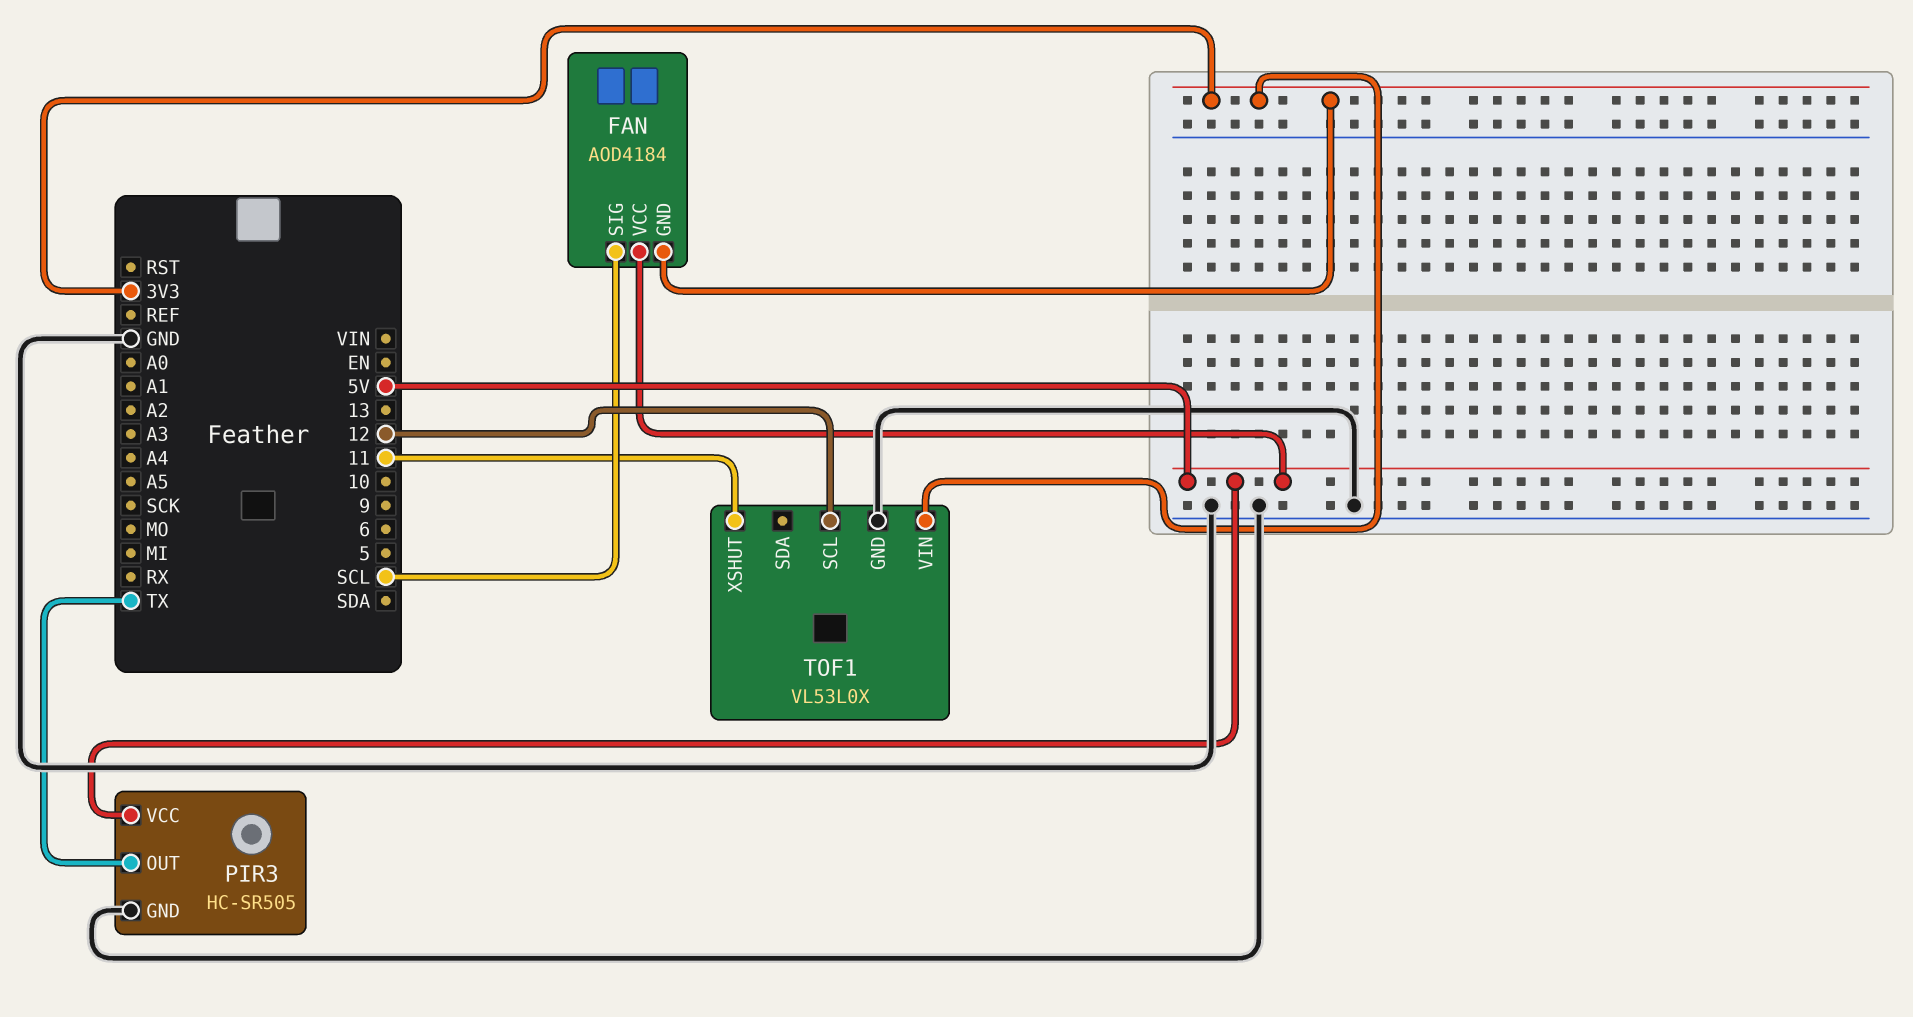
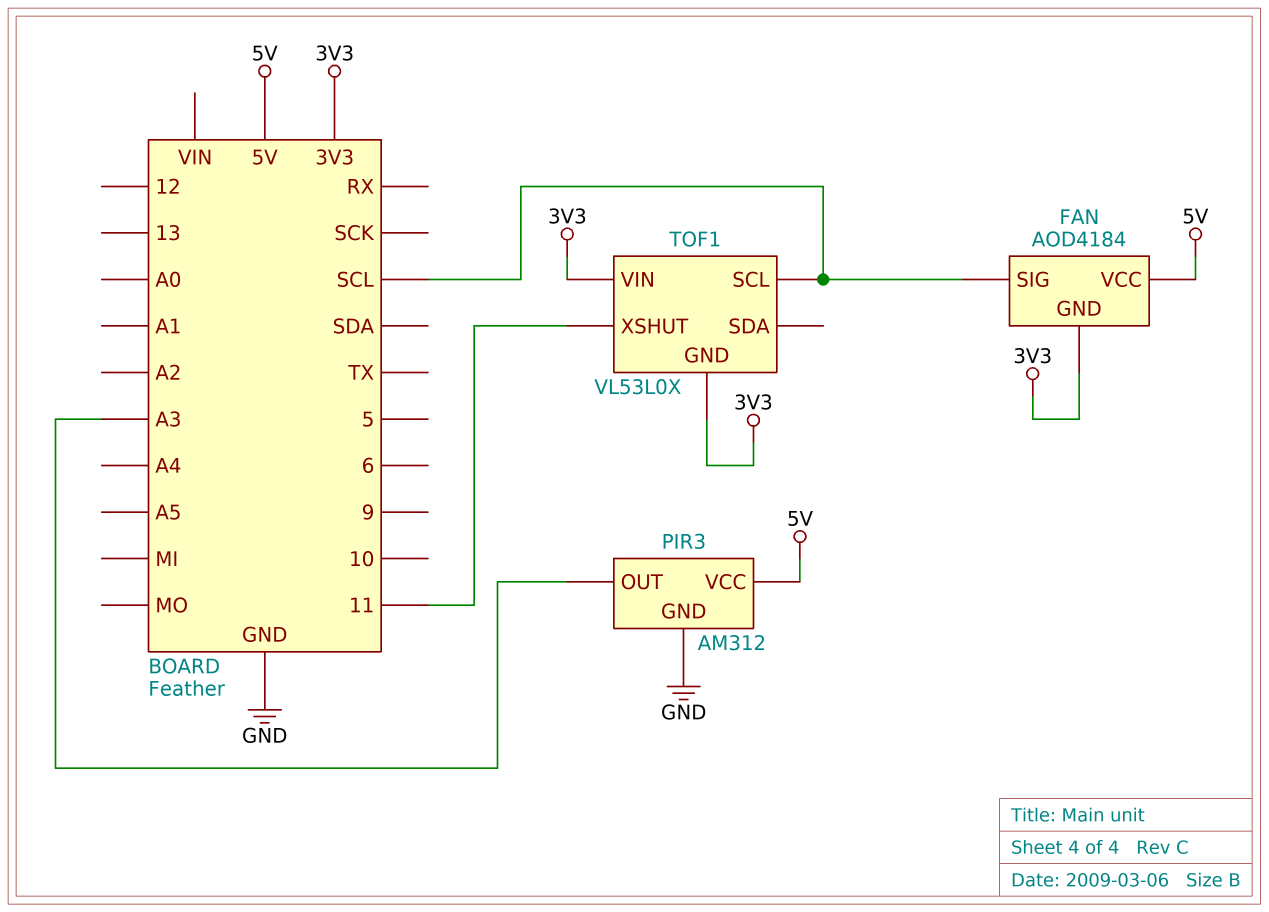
PIR3: HC-SR505 -> AM312
PIR3 pin OUT: TX -> A3
TOF1 pin GND: GND -> 3V3
TOF1 pin SCL: 12 -> SCL

